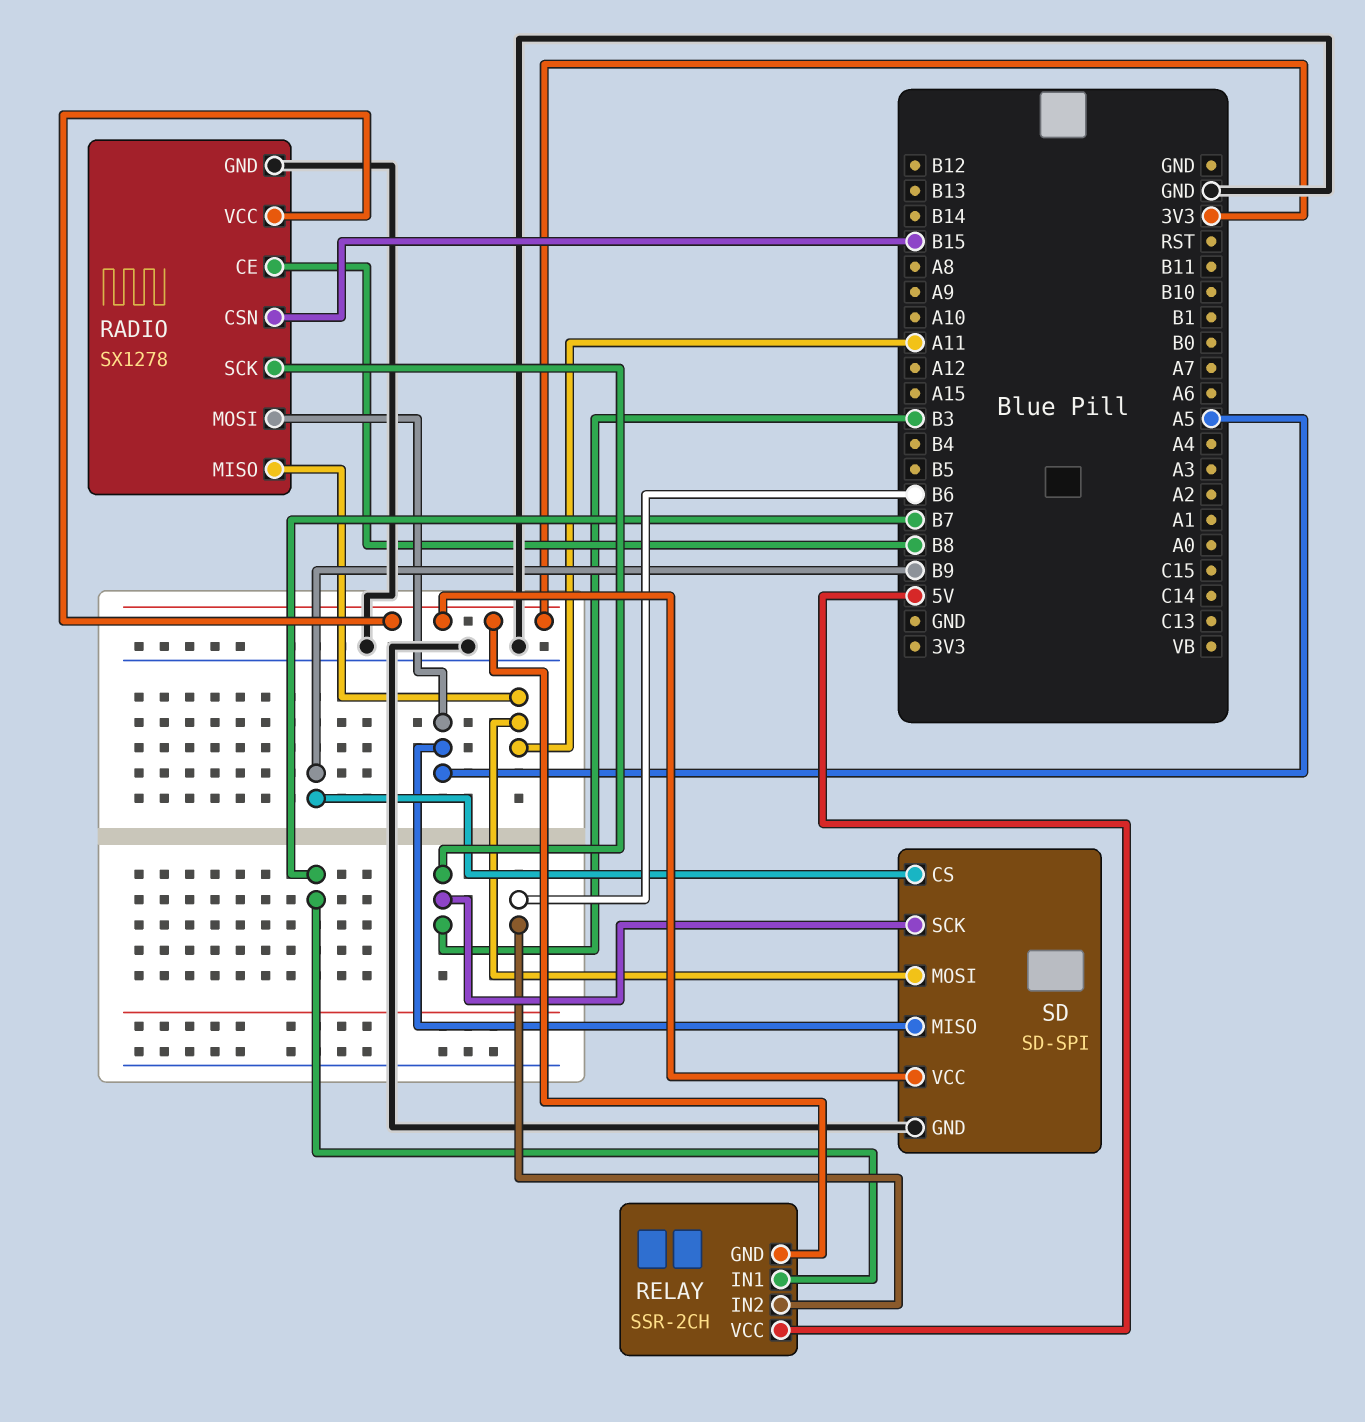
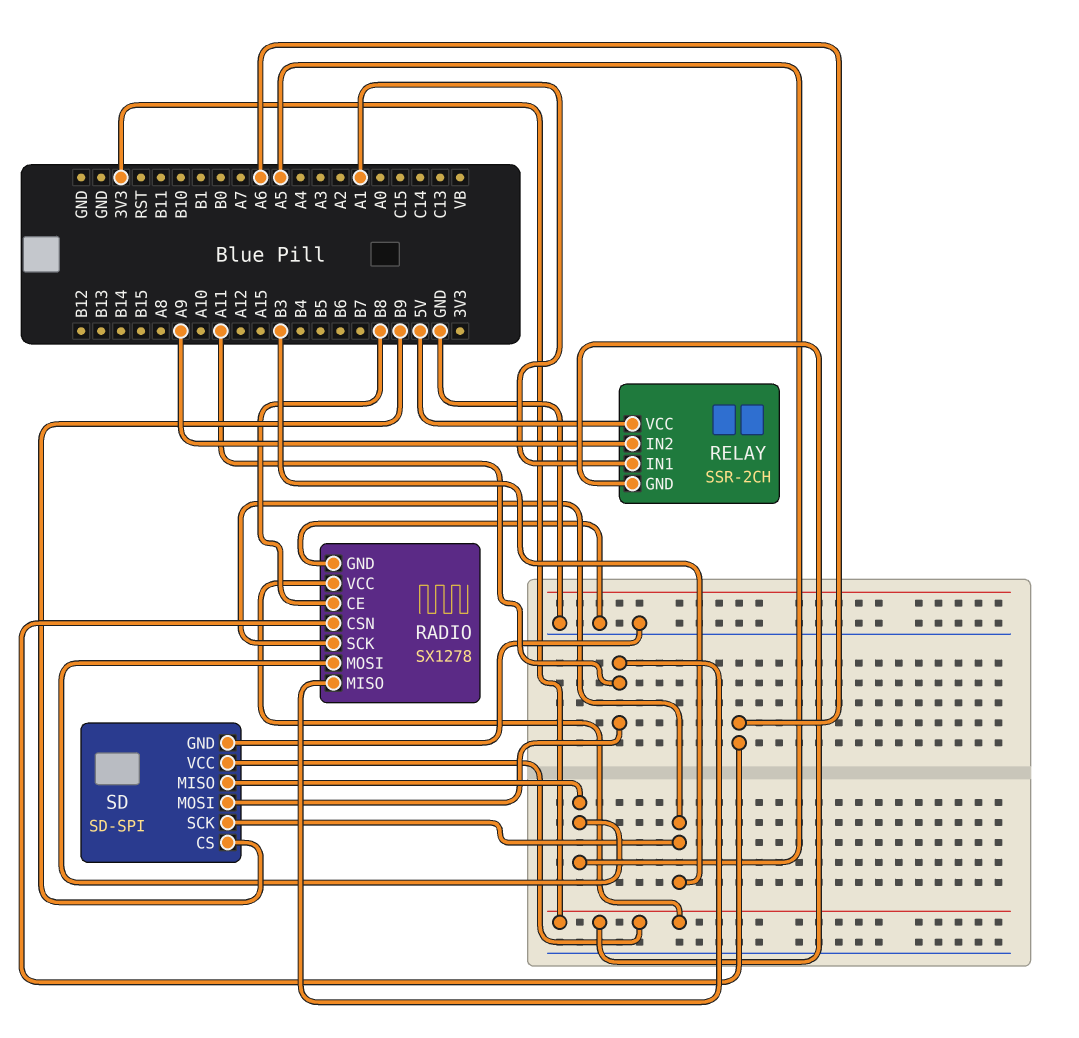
RADIO pin CSN: B15 -> A6
RELAY pin IN1: B7 -> A1
RELAY pin IN2: B6 -> A9

